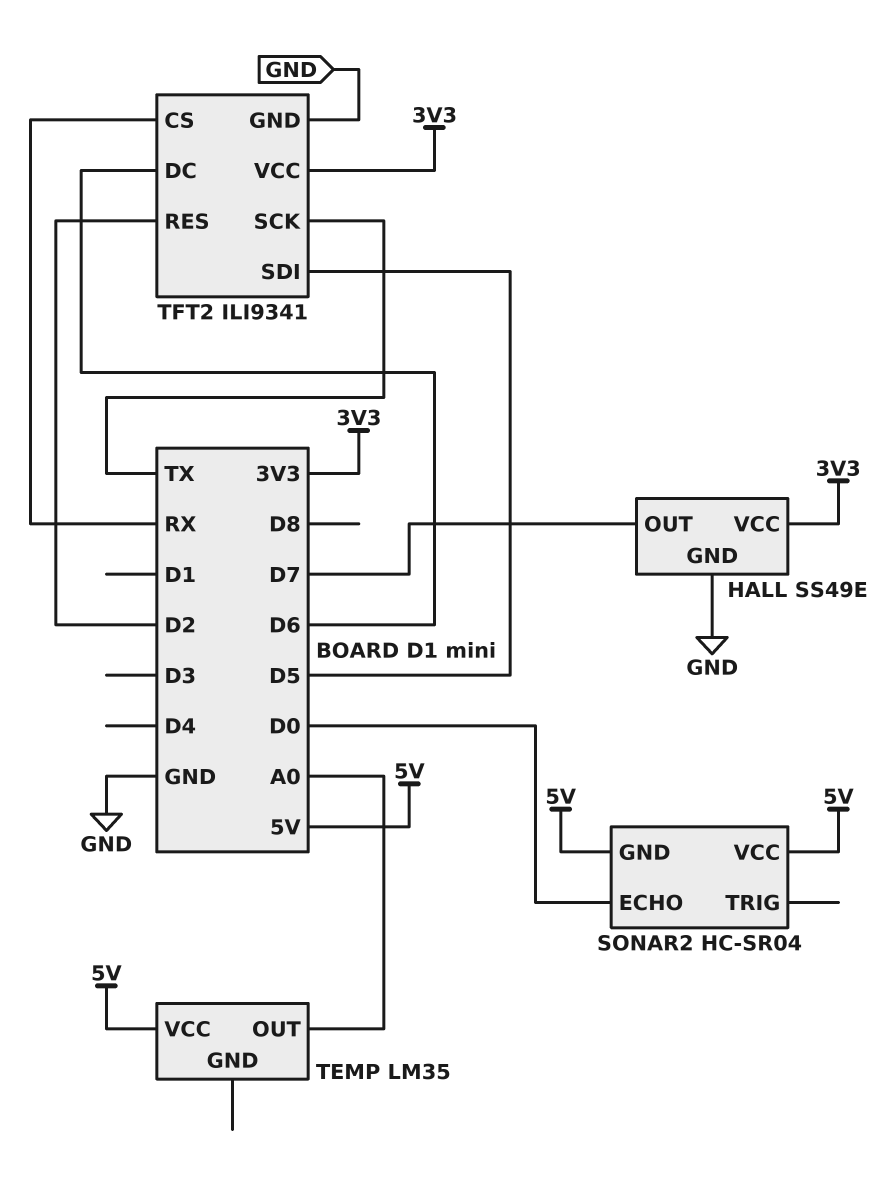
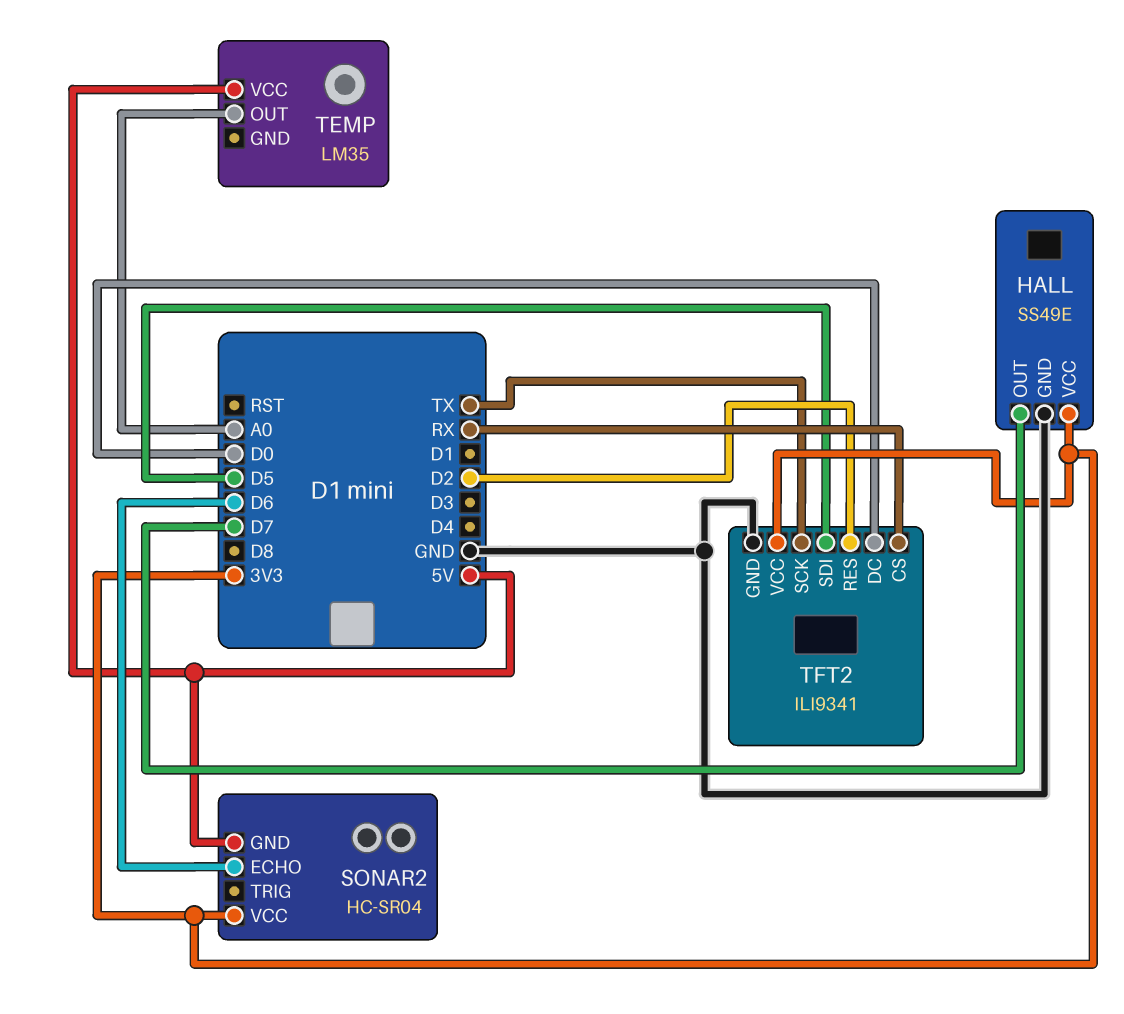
SONAR2 pin ECHO: D0 -> D6
SONAR2 pin VCC: 5V -> 3V3
TFT2 pin DC: D6 -> D0

